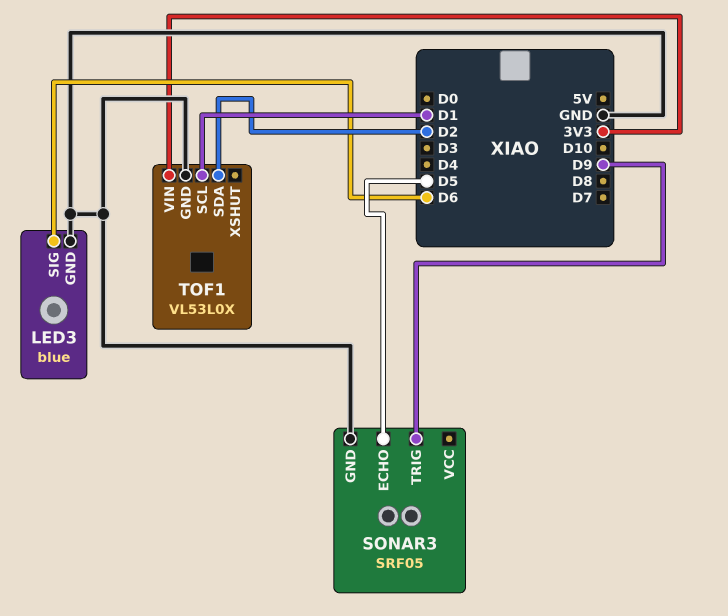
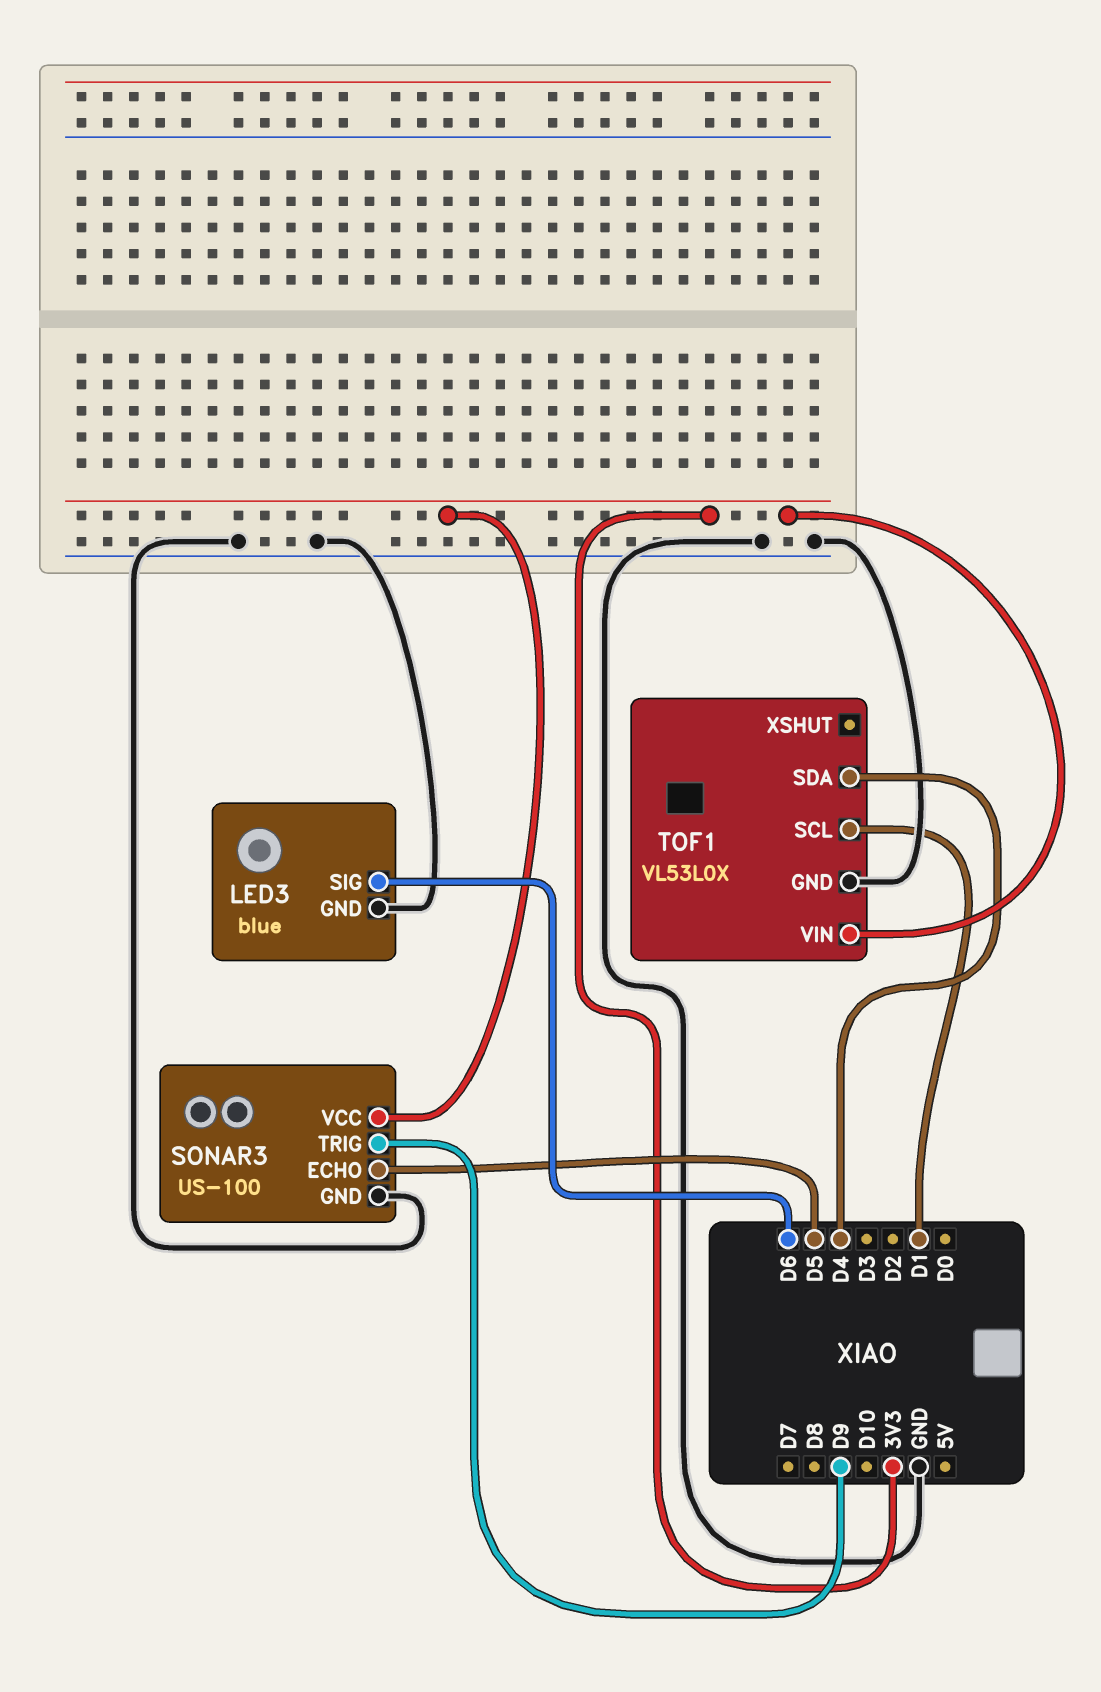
SONAR3: SRF05 -> US-100
SONAR3 pin VCC: none -> 3V3
TOF1 pin SDA: D2 -> D4

